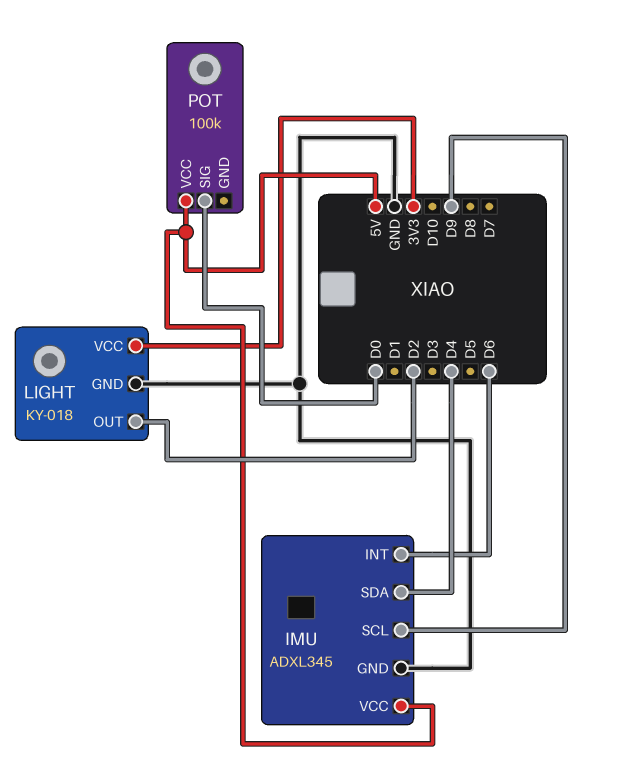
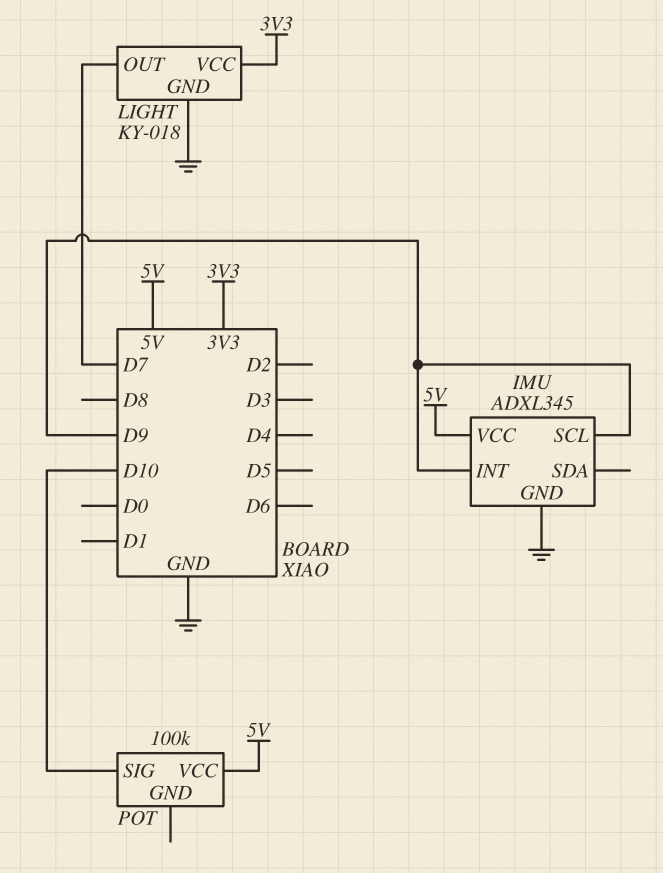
IMU pin INT: D6 -> D9
IMU pin SDA: D4 -> none
LIGHT pin OUT: D2 -> D7
POT pin SIG: D0 -> D10

